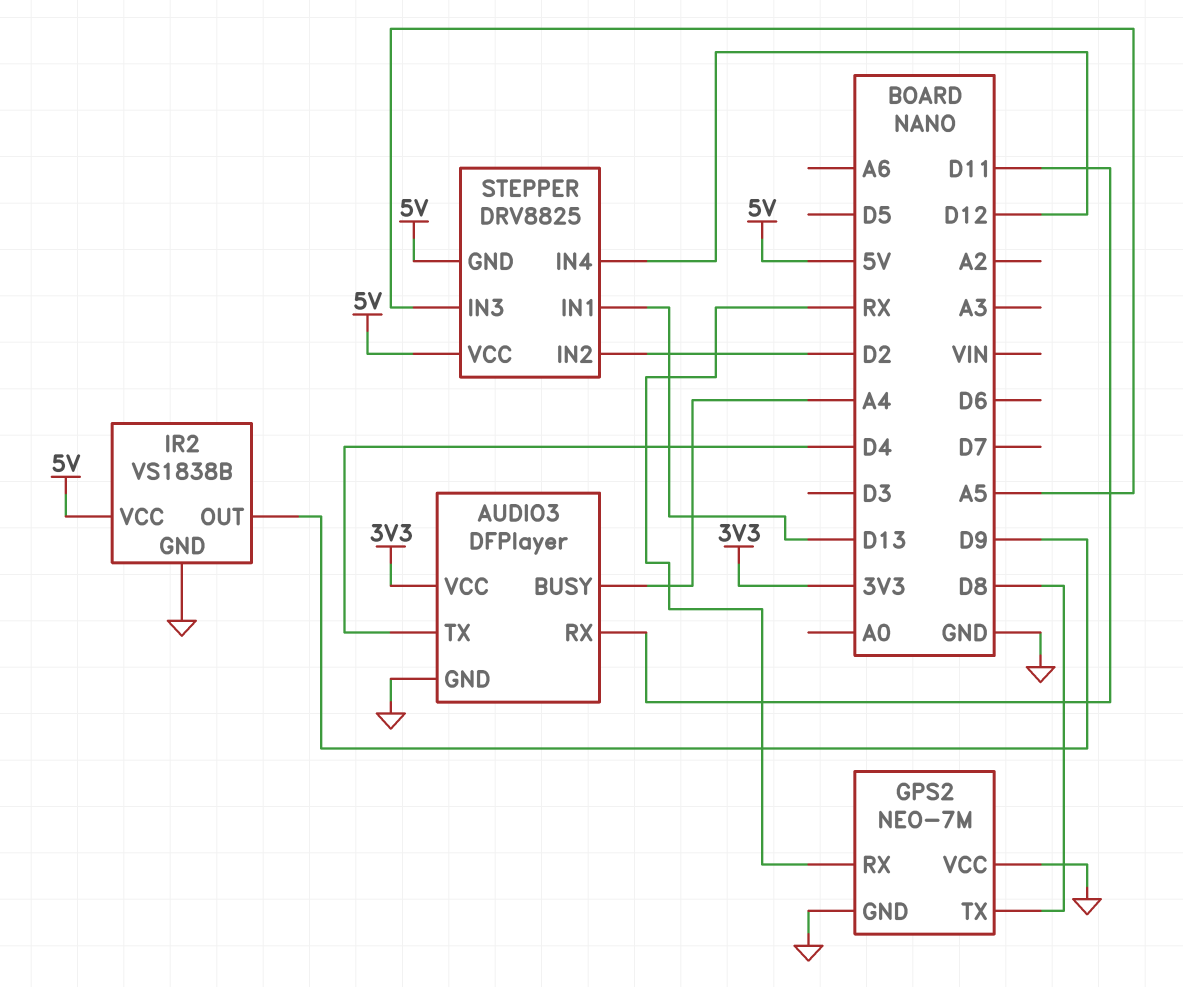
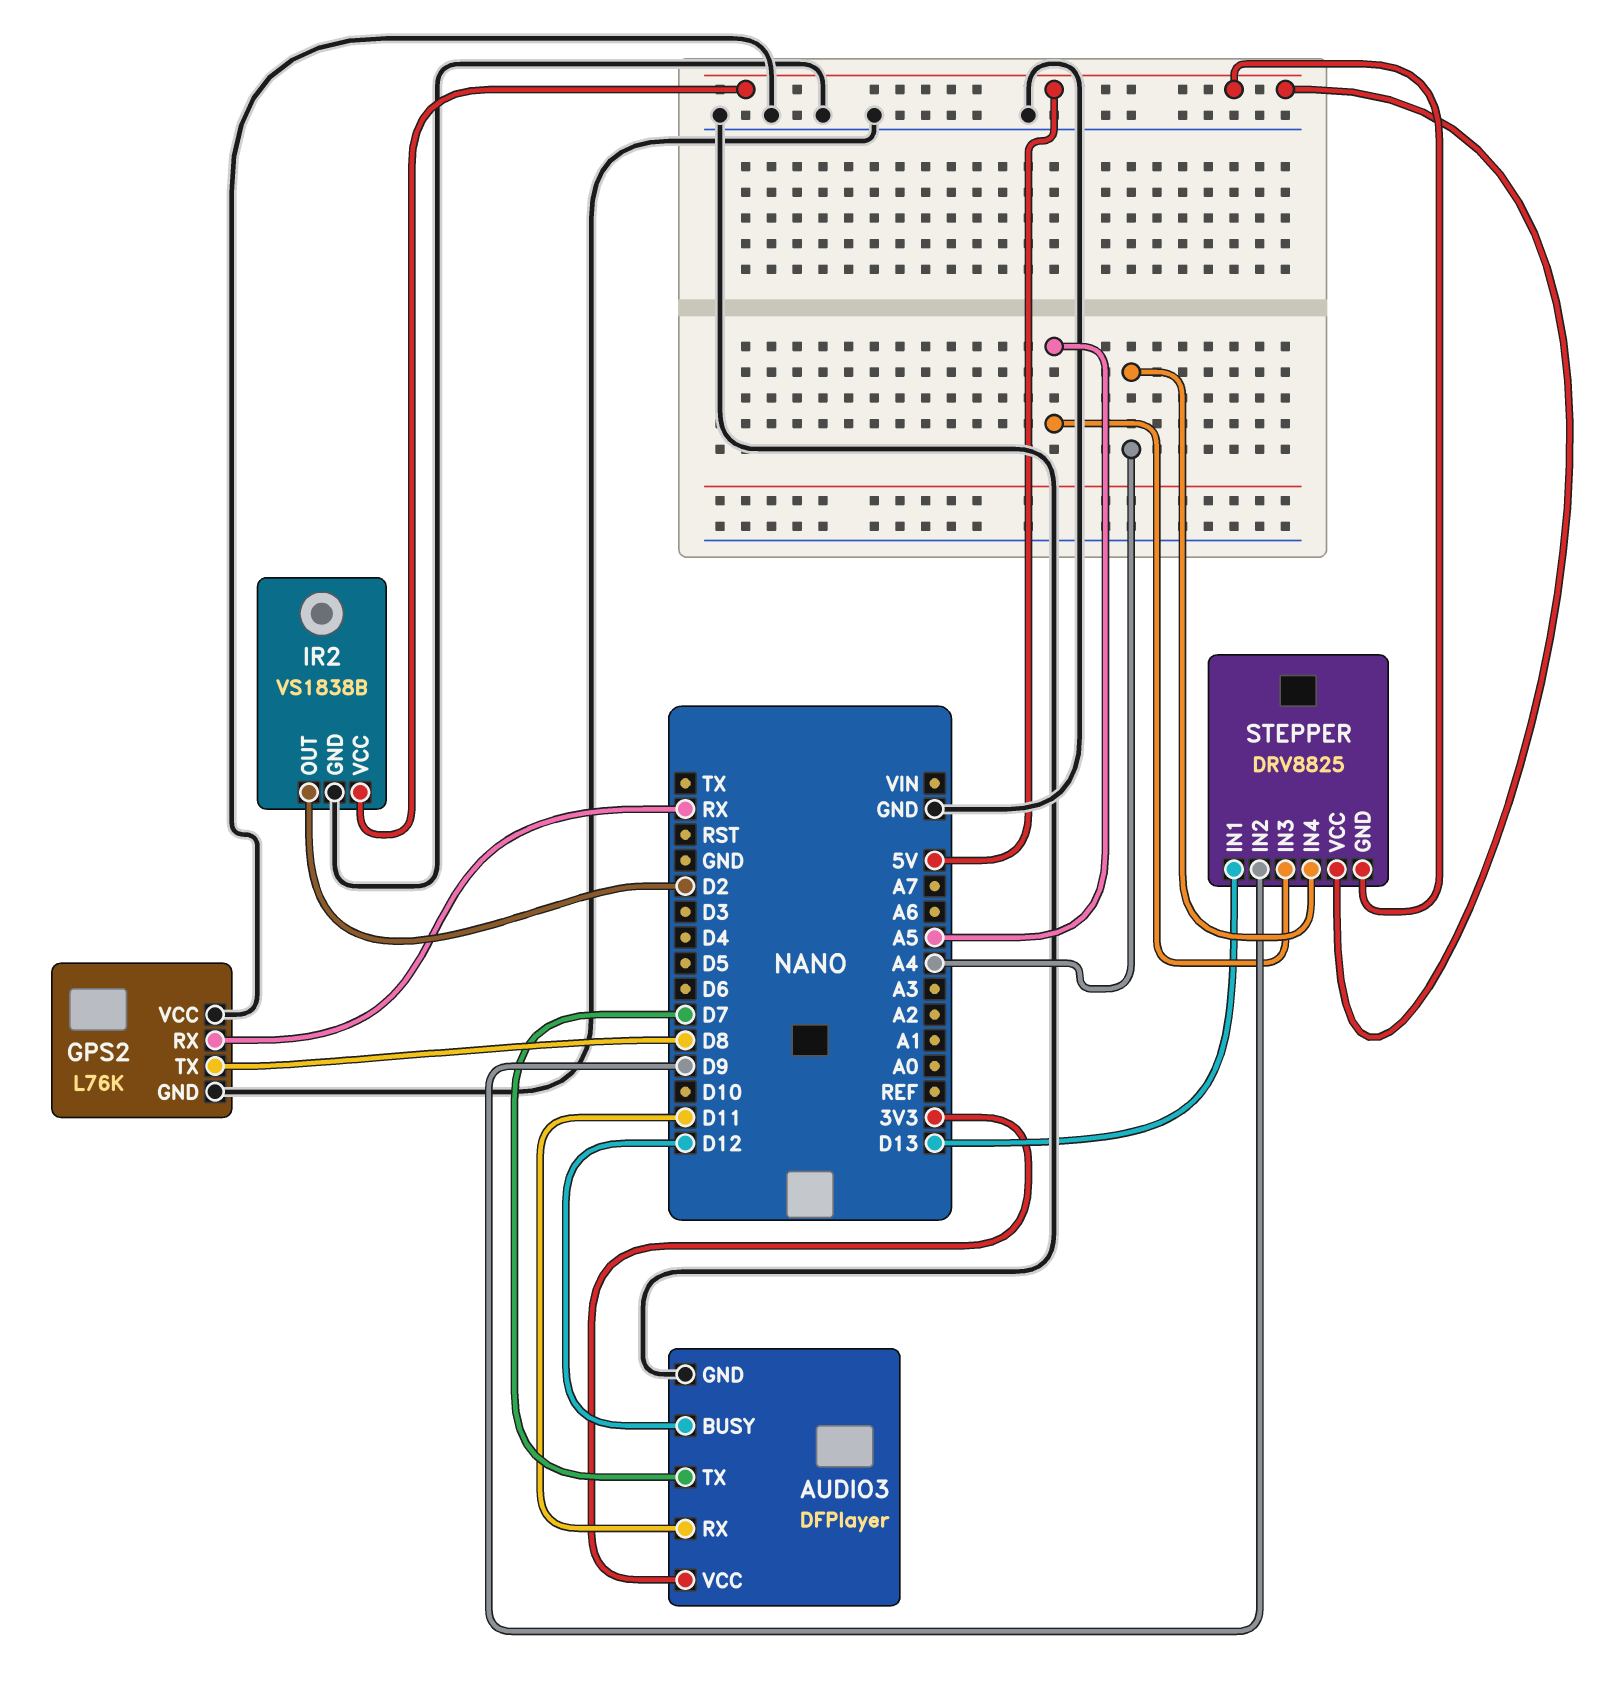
AUDIO3 pin BUSY: A4 -> D12
AUDIO3 pin TX: D4 -> D7
GPS2: NEO-7M -> L76K
IR2 pin OUT: D9 -> D2
STEPPER pin IN2: D2 -> D9
STEPPER pin IN4: D12 -> A4

